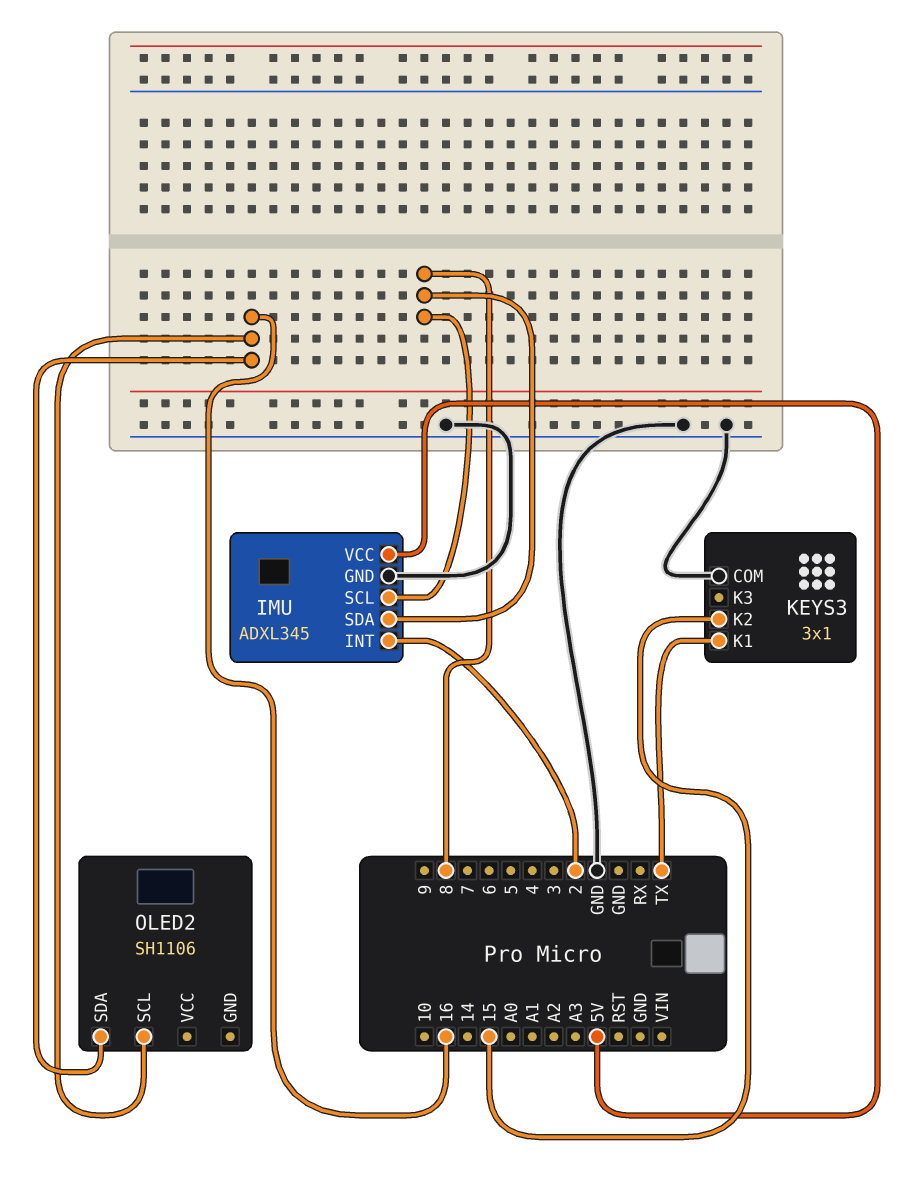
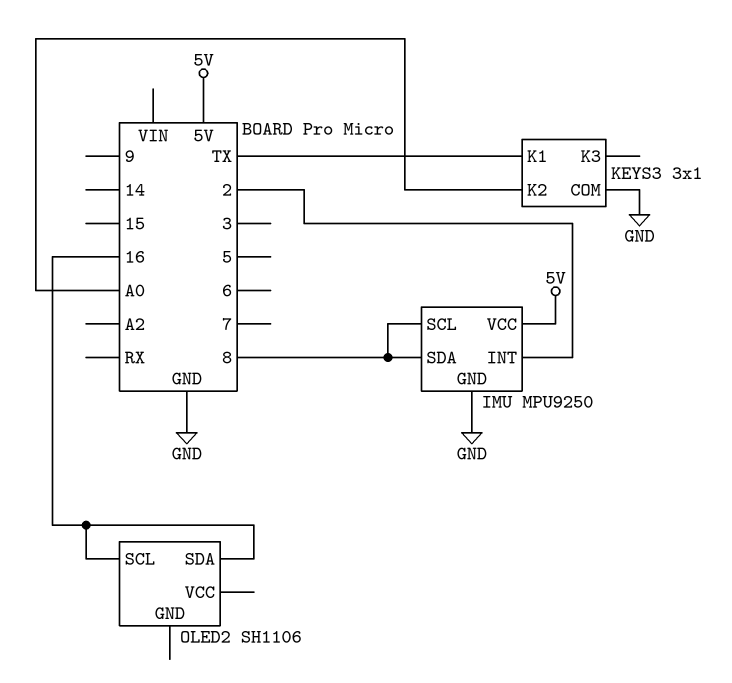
IMU: ADXL345 -> MPU9250
KEYS3 pin K2: 15 -> A0

